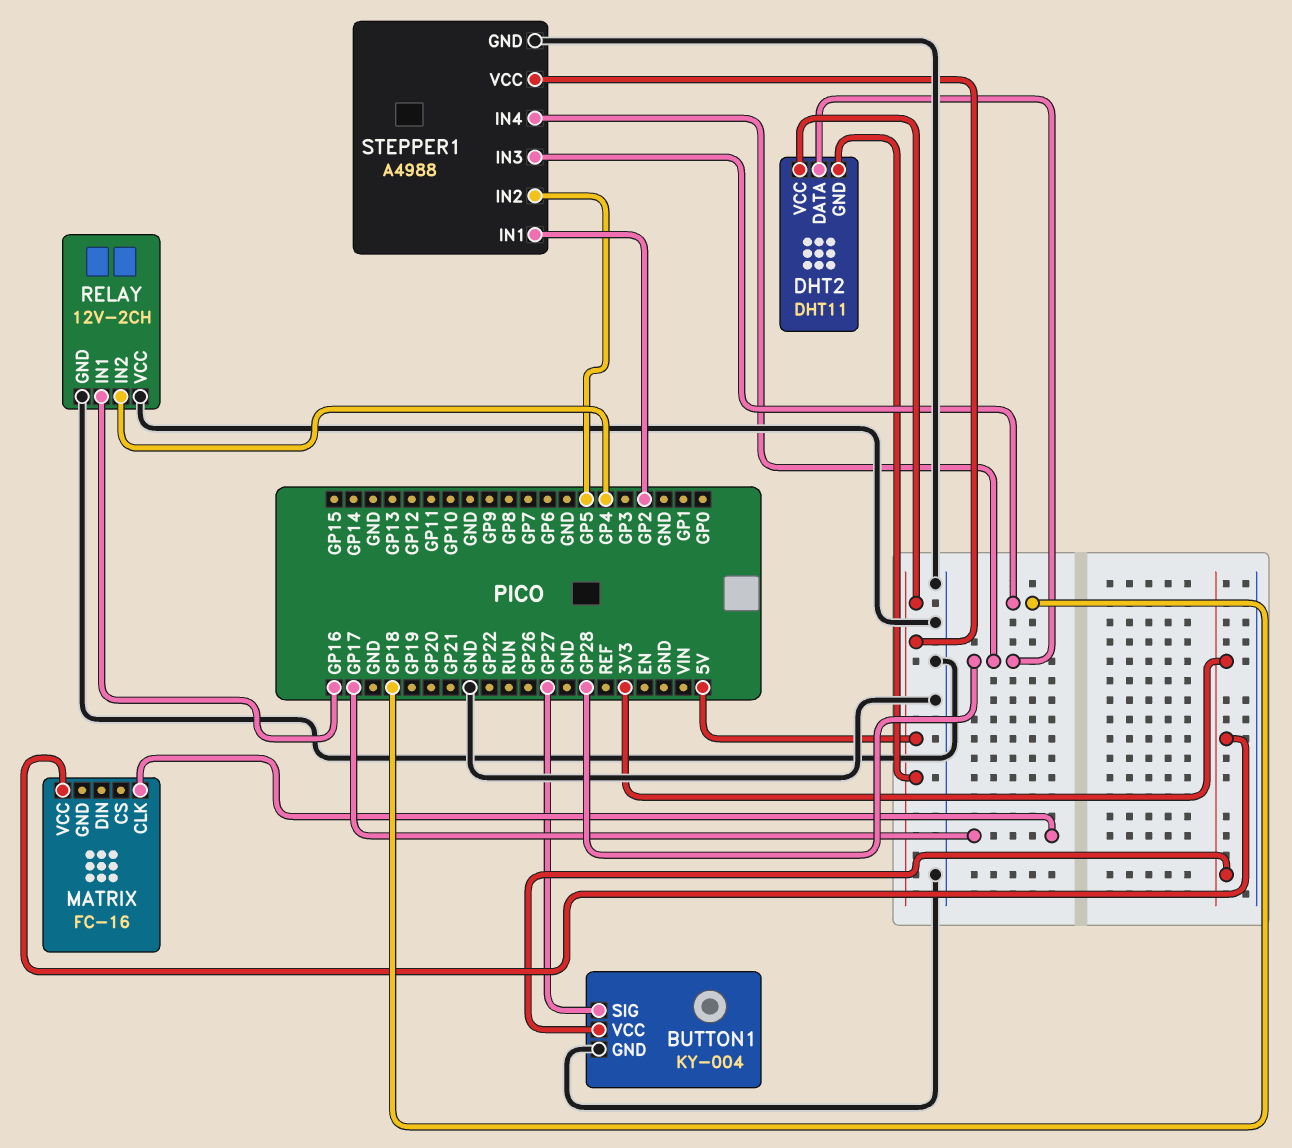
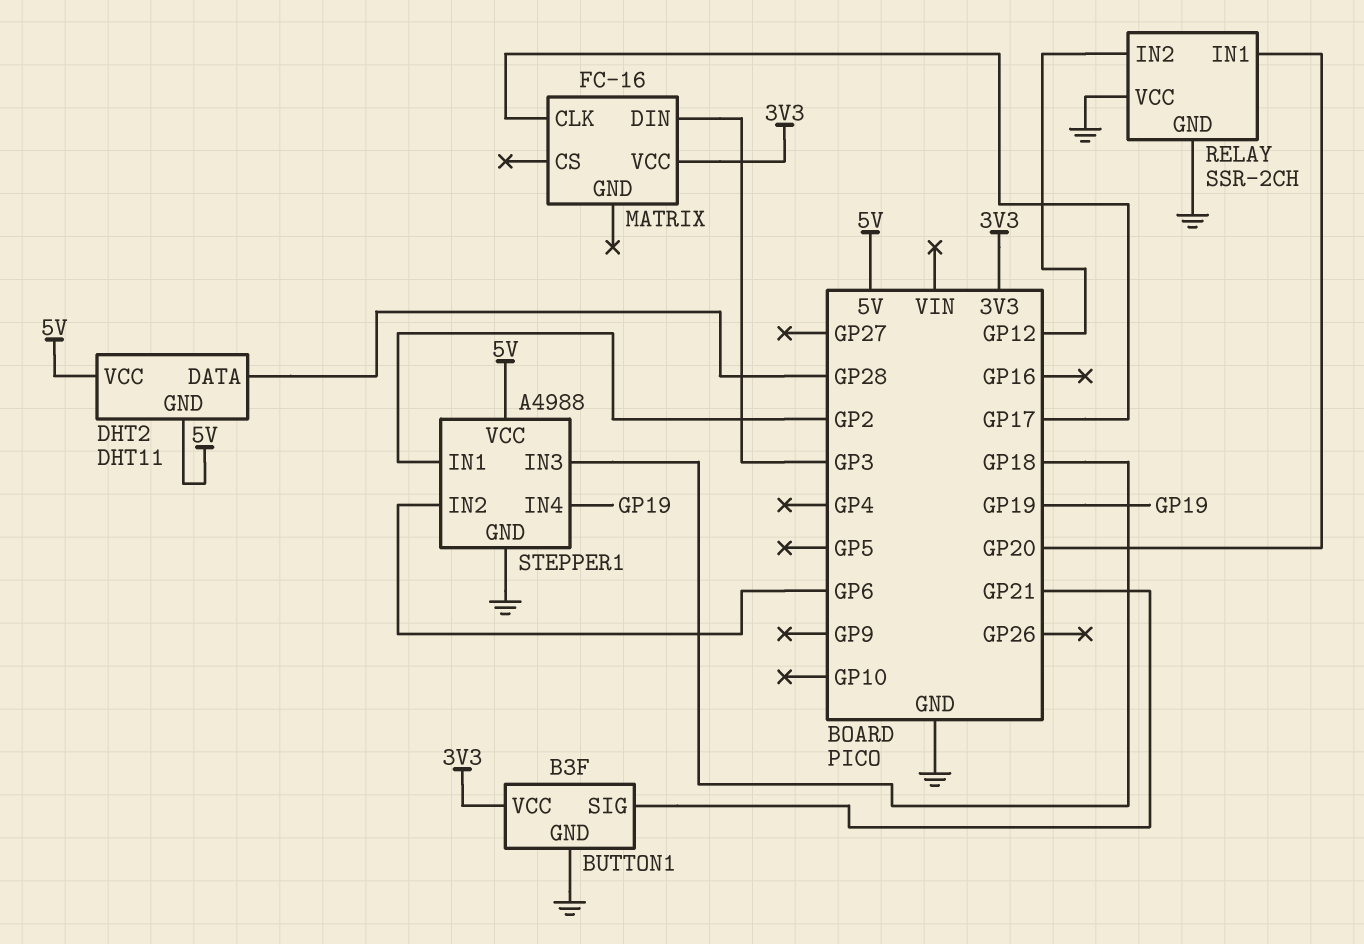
BUTTON1: KY-004 -> B3F
BUTTON1 pin SIG: GP27 -> GP21
MATRIX pin DIN: none -> GP3
RELAY: 12V-2CH -> SSR-2CH
RELAY pin IN1: GP16 -> GP20
RELAY pin IN2: GP4 -> GP12
STEPPER1 pin IN2: GP5 -> GP6
STEPPER1 pin IN4: GP28 -> GP19

